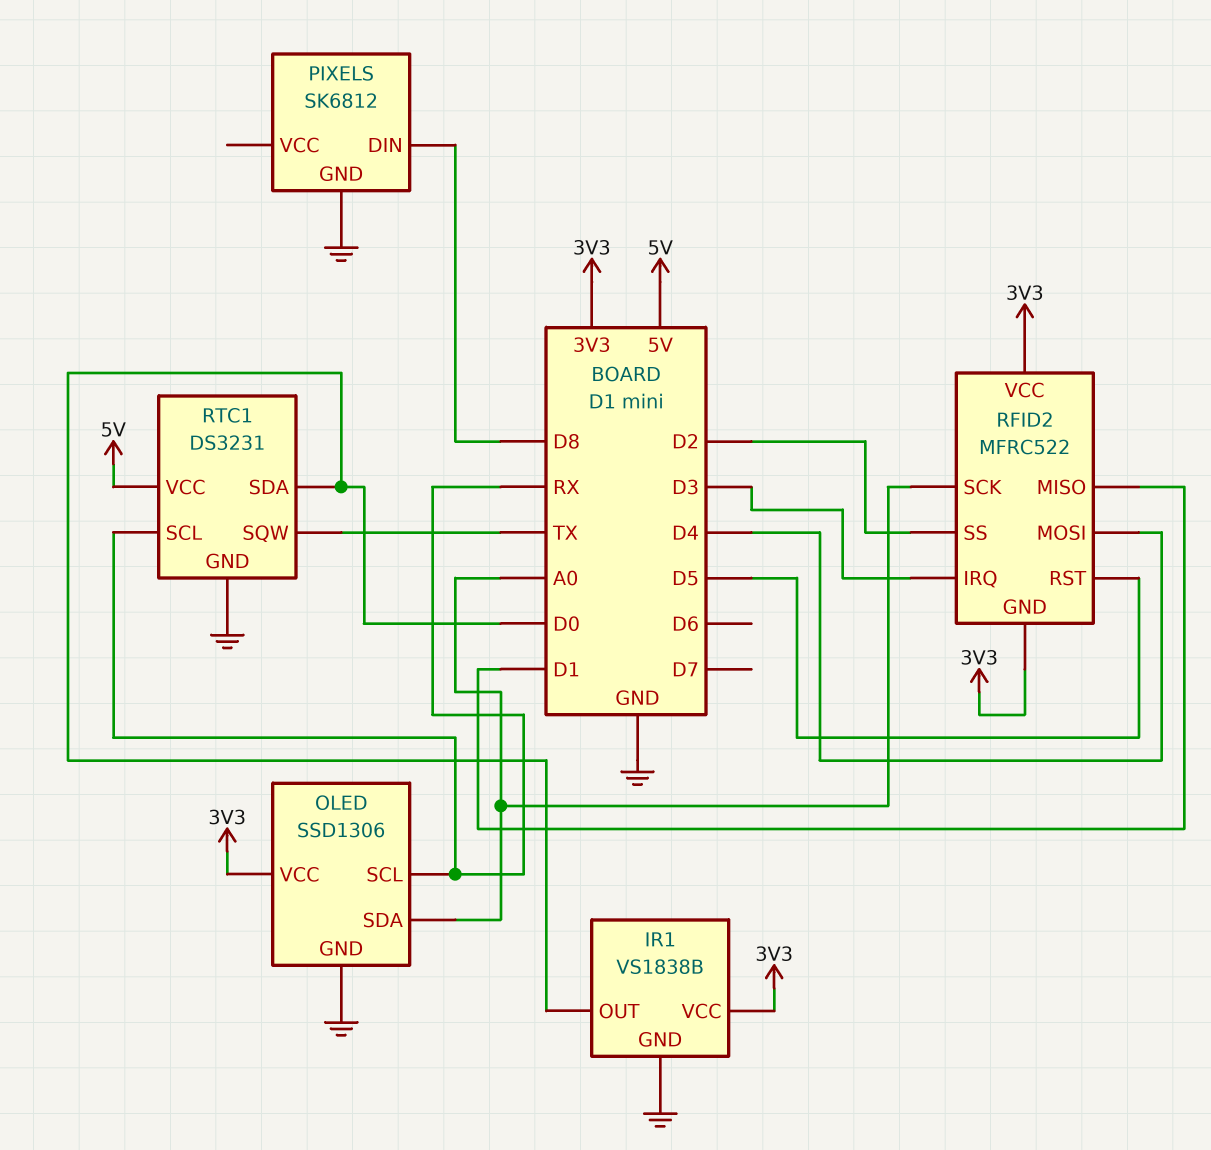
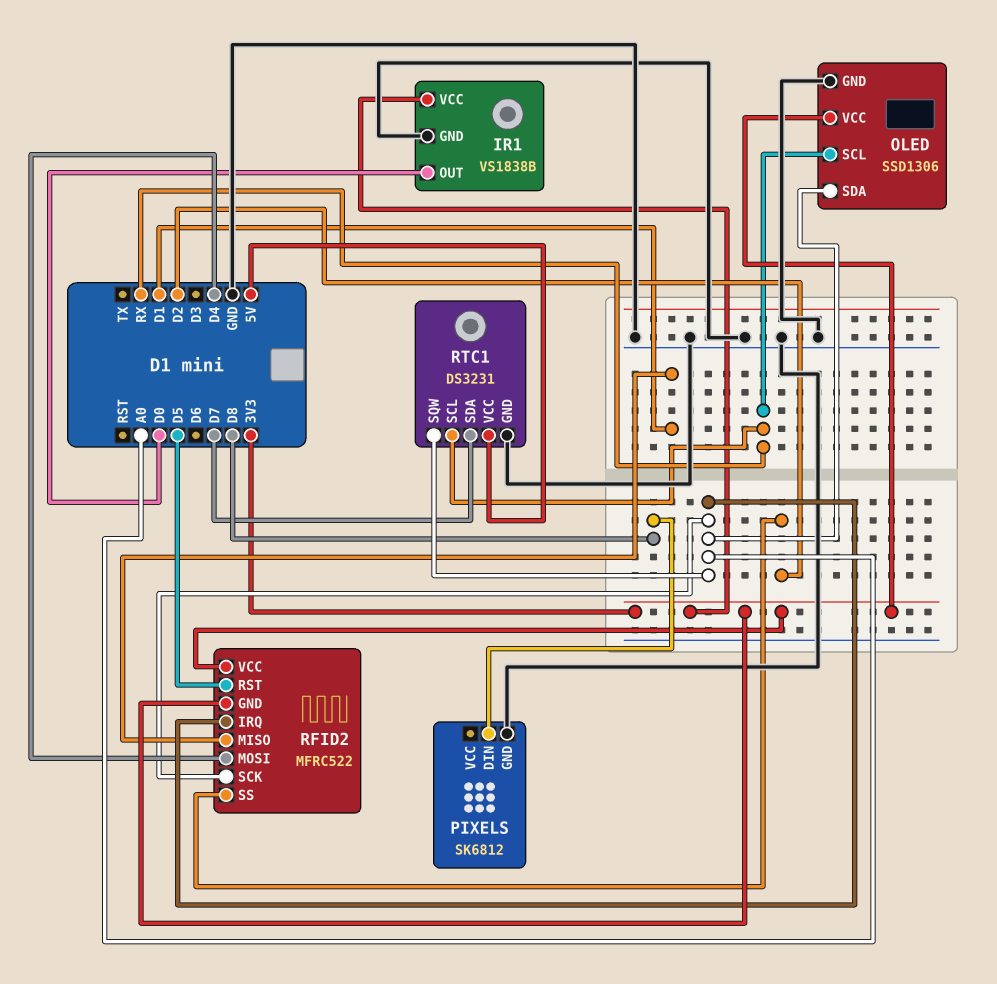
RFID2 pin IRQ: D3 -> A0
RTC1 pin SDA: D0 -> D7
RTC1 pin SQW: TX -> A0

